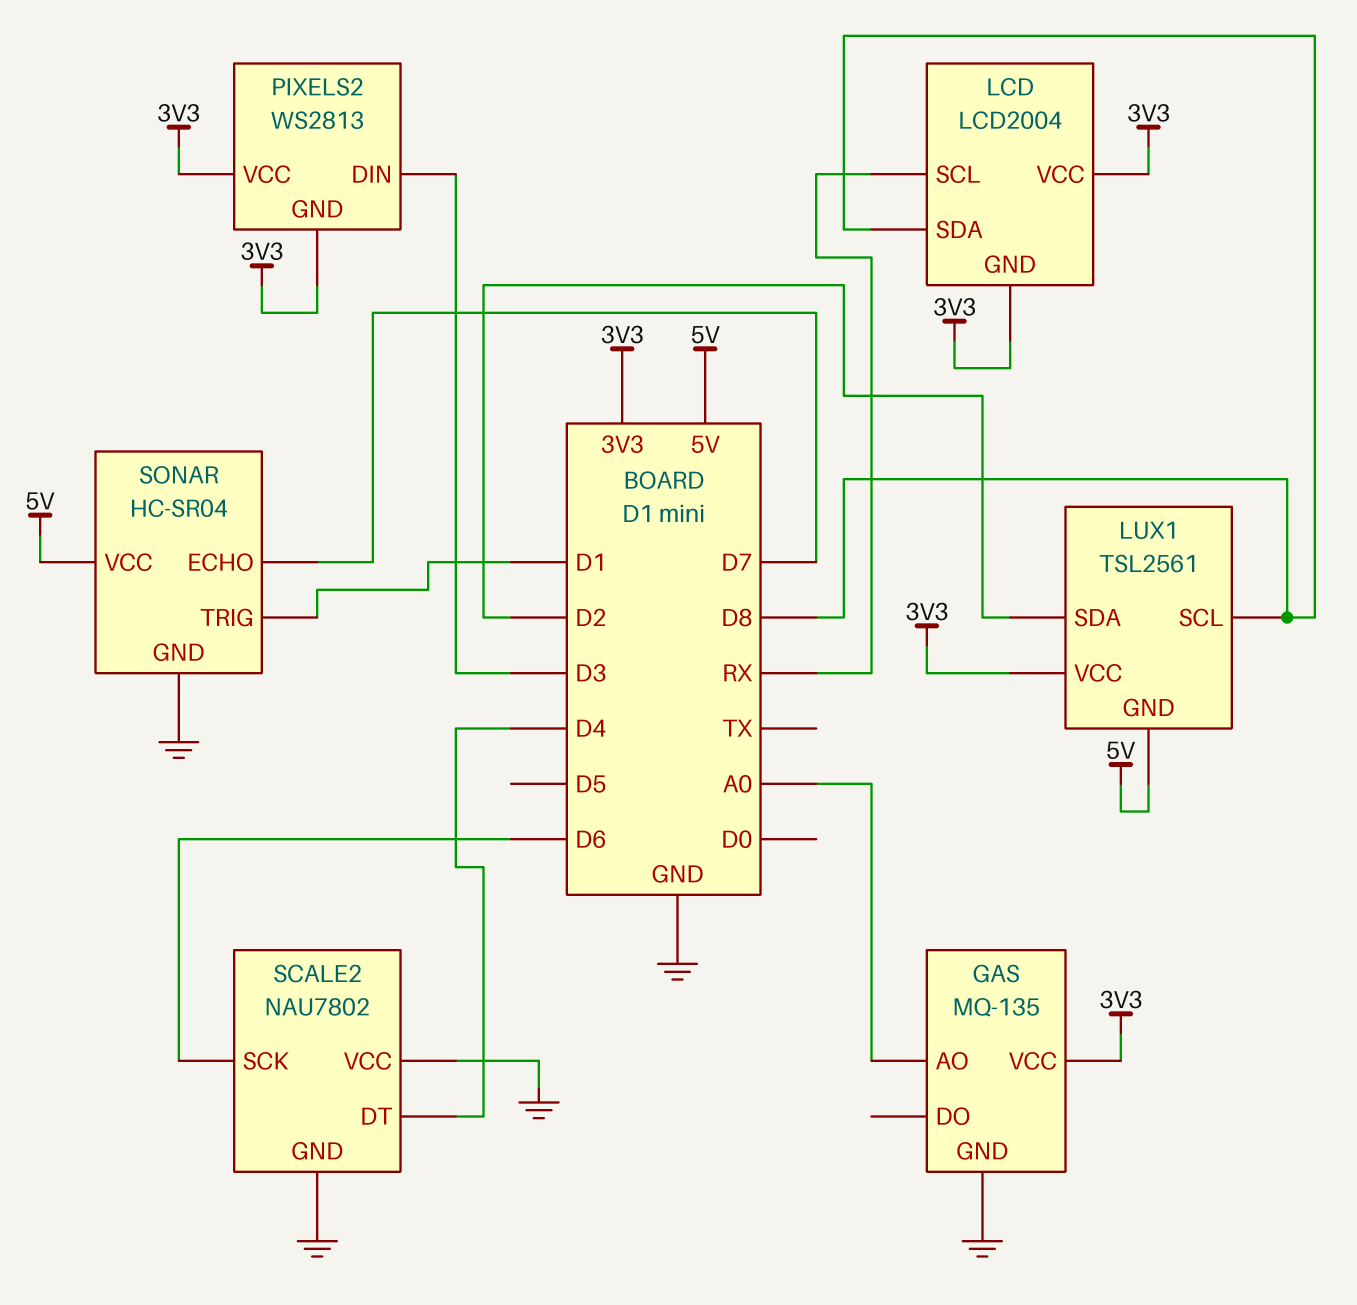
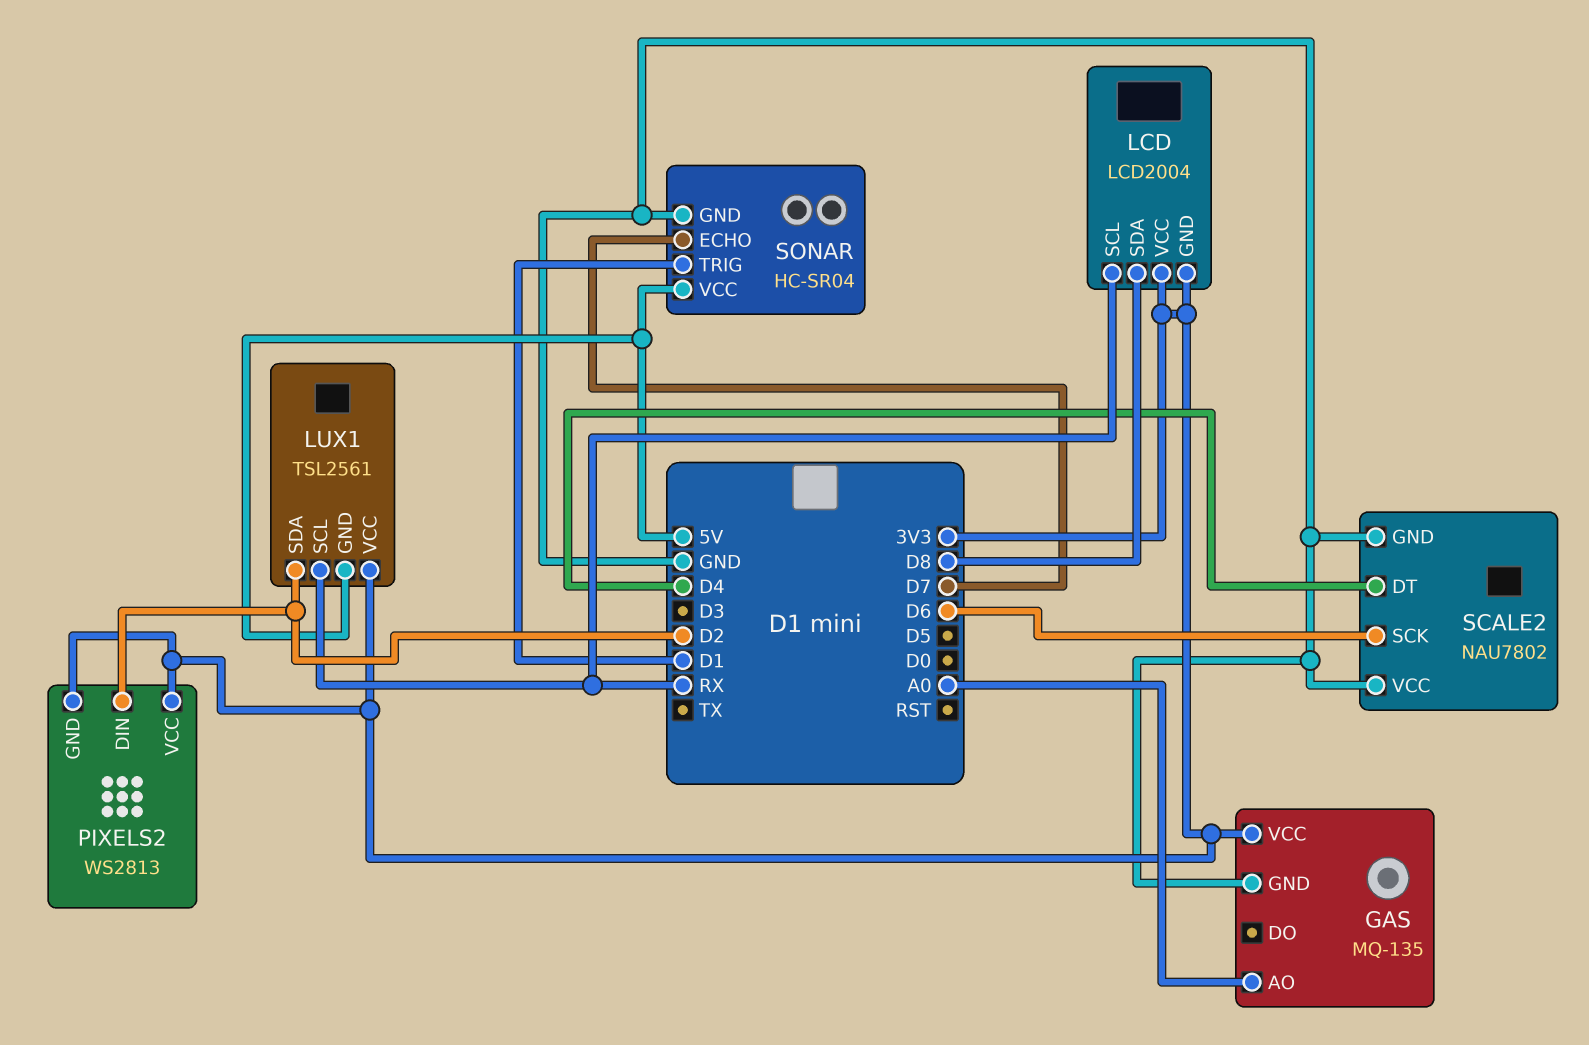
LUX1 pin SCL: D8 -> RX
PIXELS2 pin DIN: D3 -> D2

